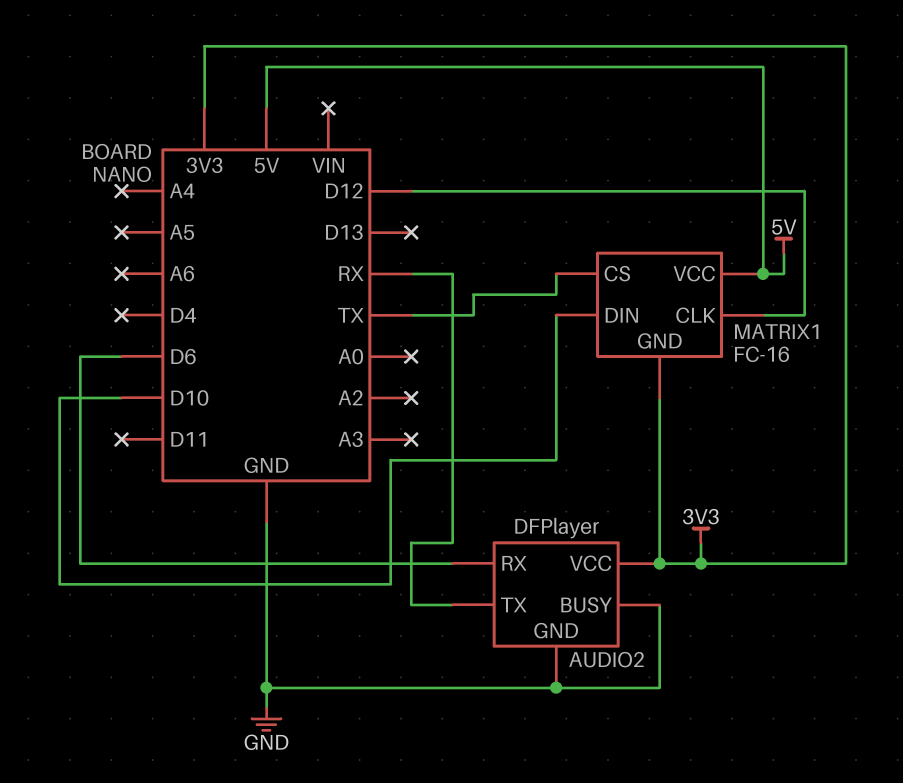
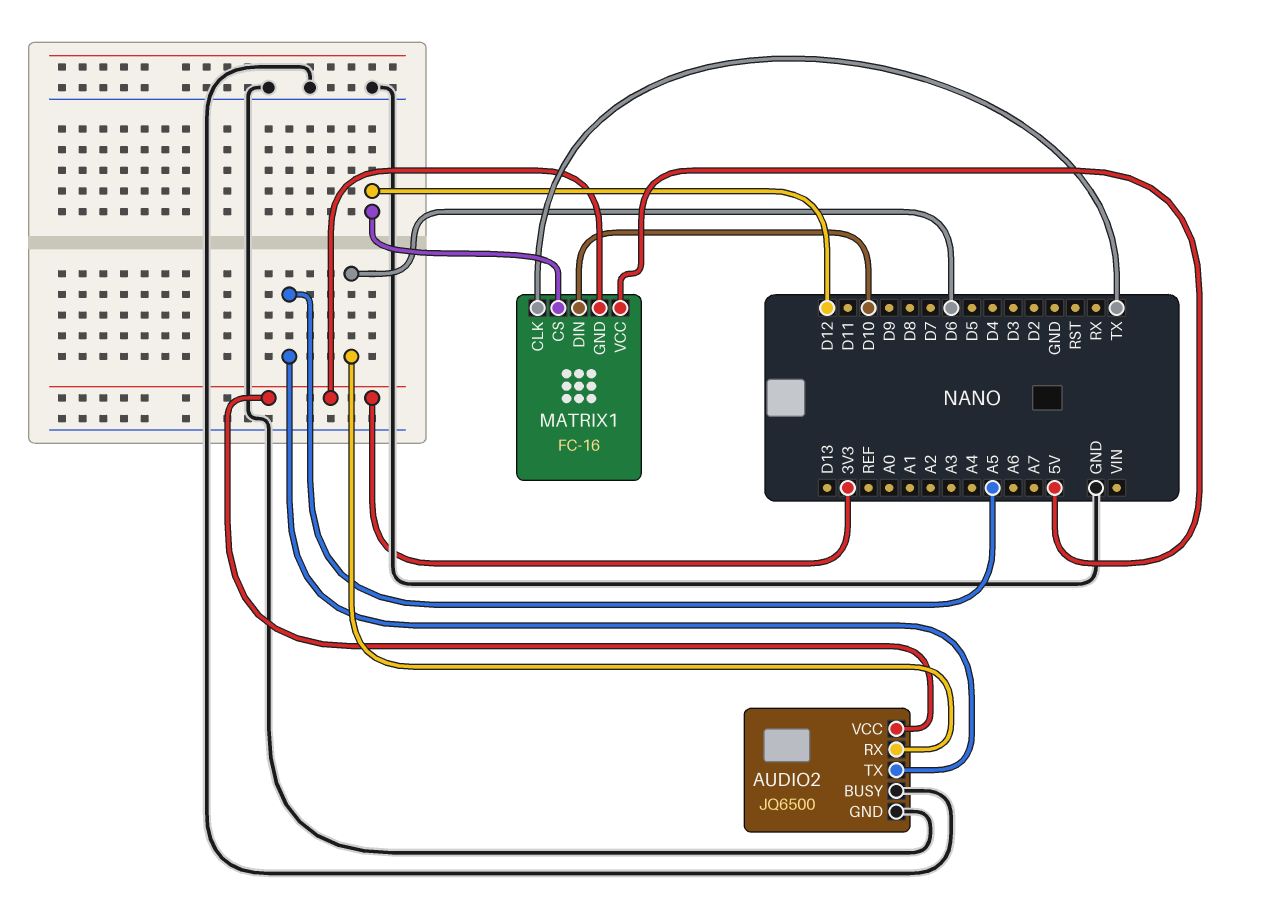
AUDIO2: DFPlayer -> JQ6500
AUDIO2 pin TX: RX -> A5
MATRIX1 pin CLK: D12 -> TX
MATRIX1 pin CS: TX -> D12

